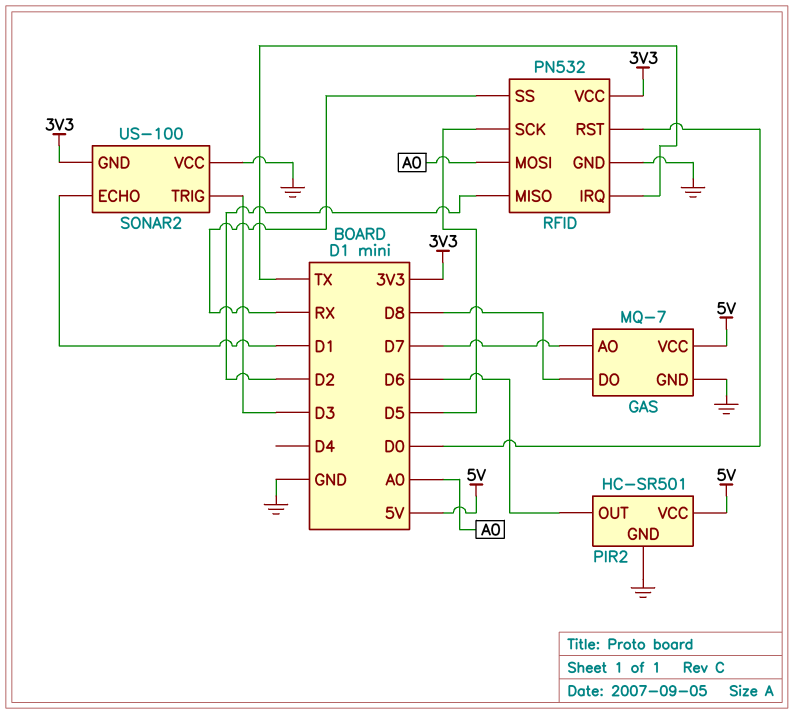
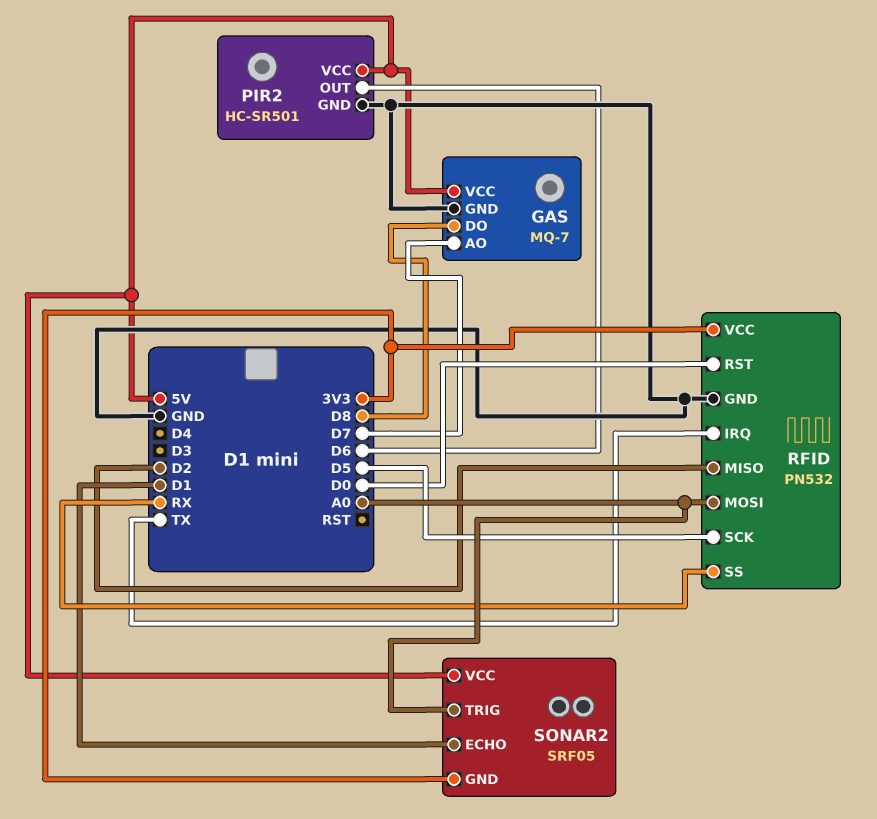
SONAR2: US-100 -> SRF05
SONAR2 pin TRIG: D3 -> A0
SONAR2 pin VCC: GND -> 5V

